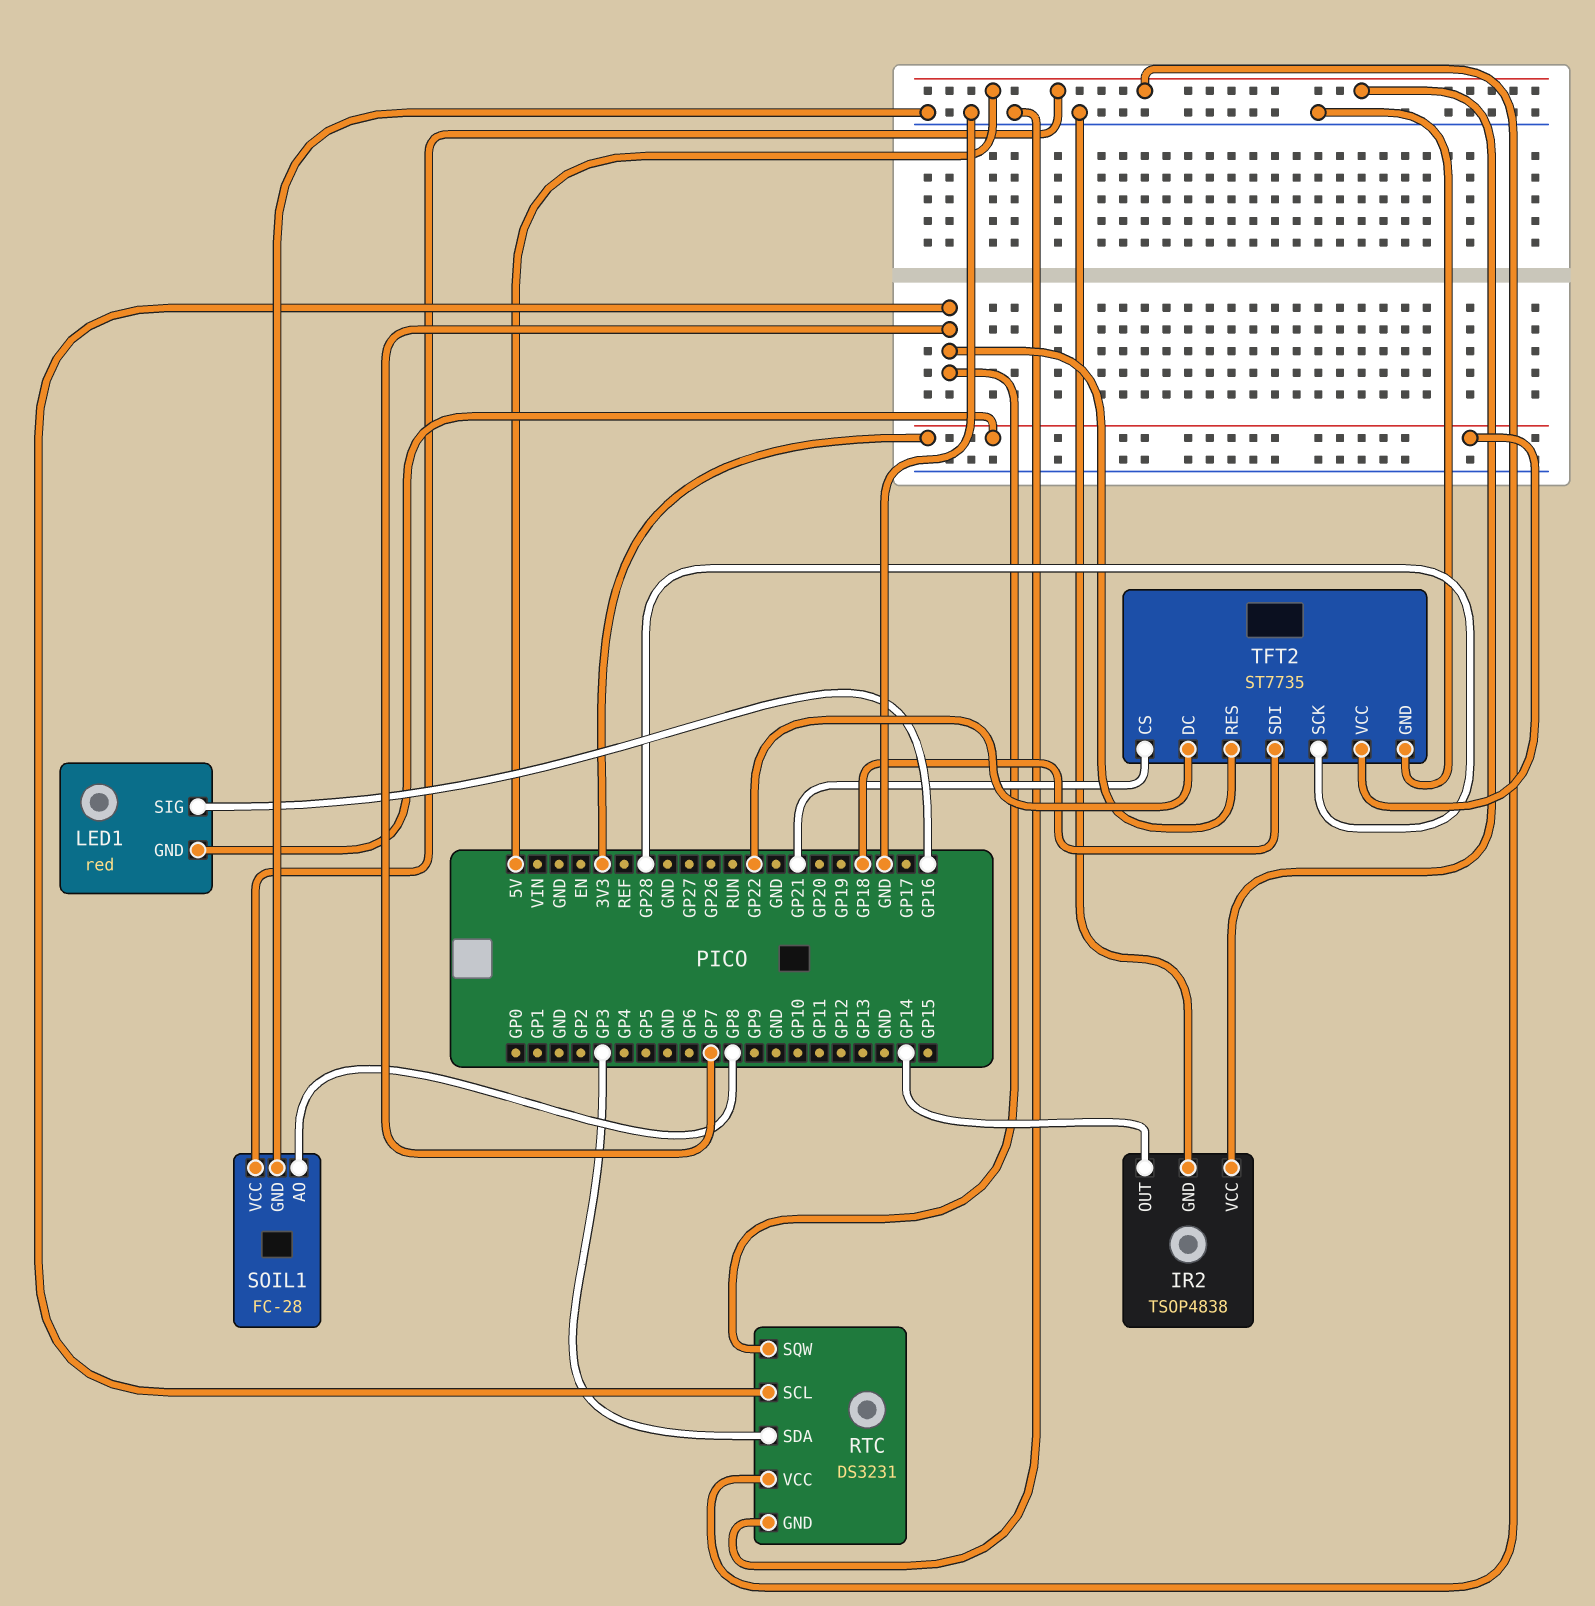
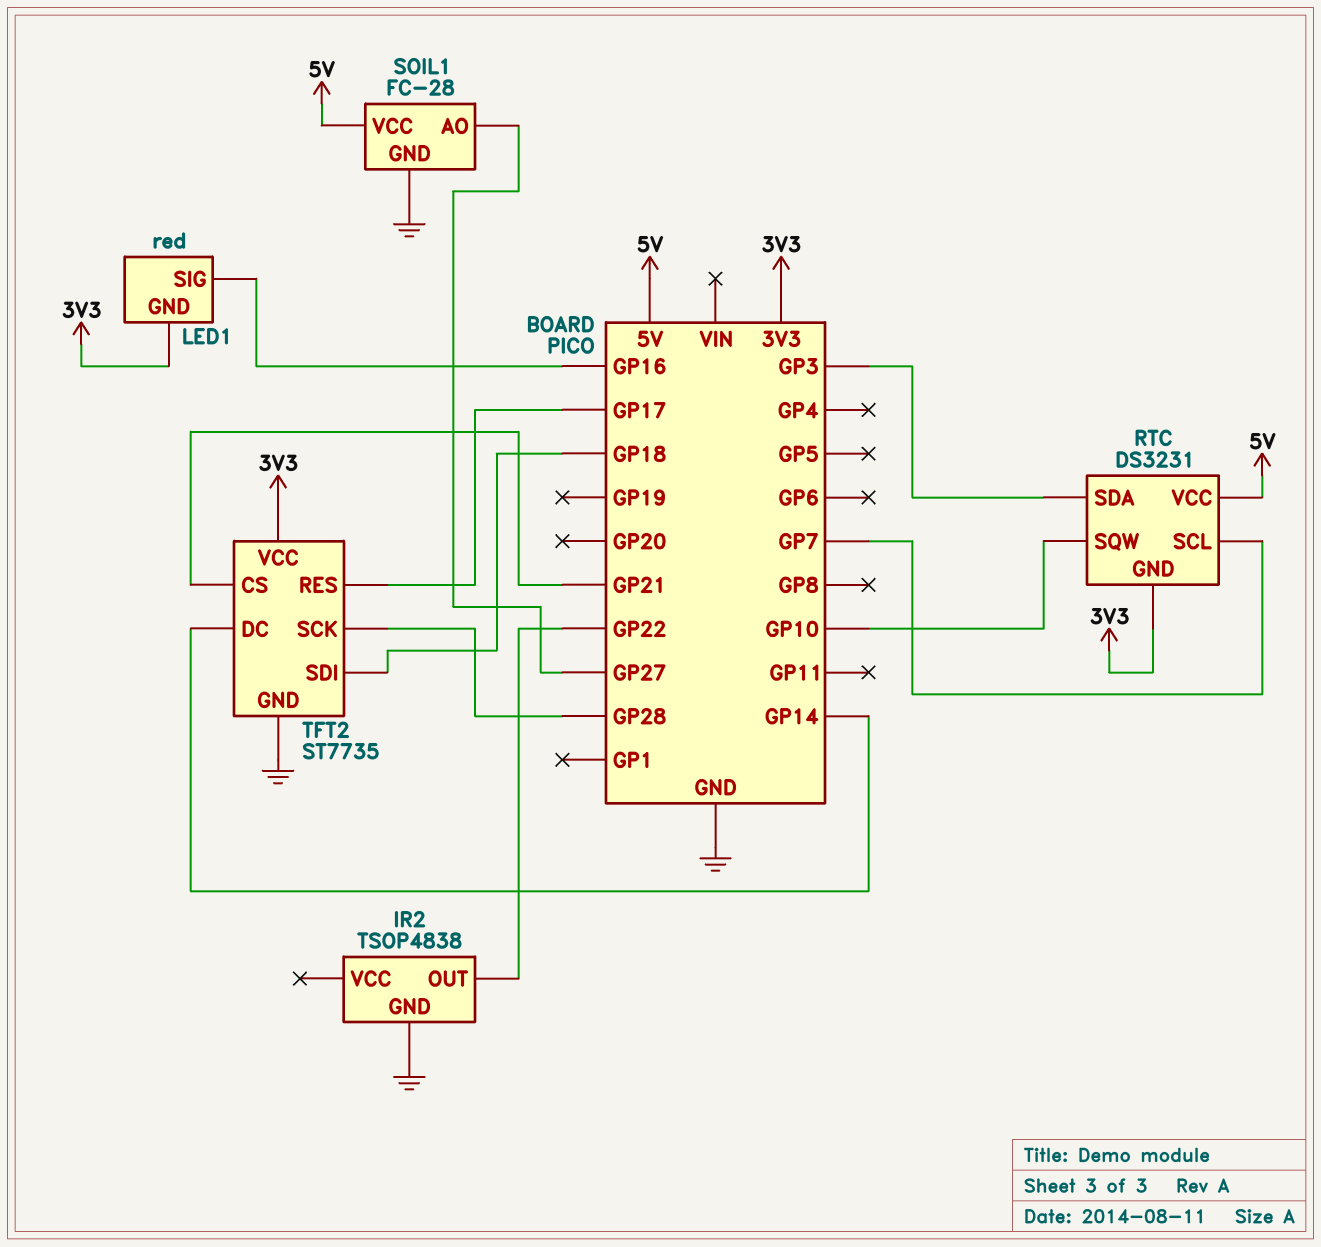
IR2 pin OUT: GP14 -> GP22
IR2 pin VCC: 5V -> none
RTC pin GND: GND -> 3V3
RTC pin SQW: GP7 -> GP10
SOIL1 pin AO: GP8 -> GP27
TFT2 pin DC: GP22 -> GP14
TFT2 pin RES: GP7 -> GP17

